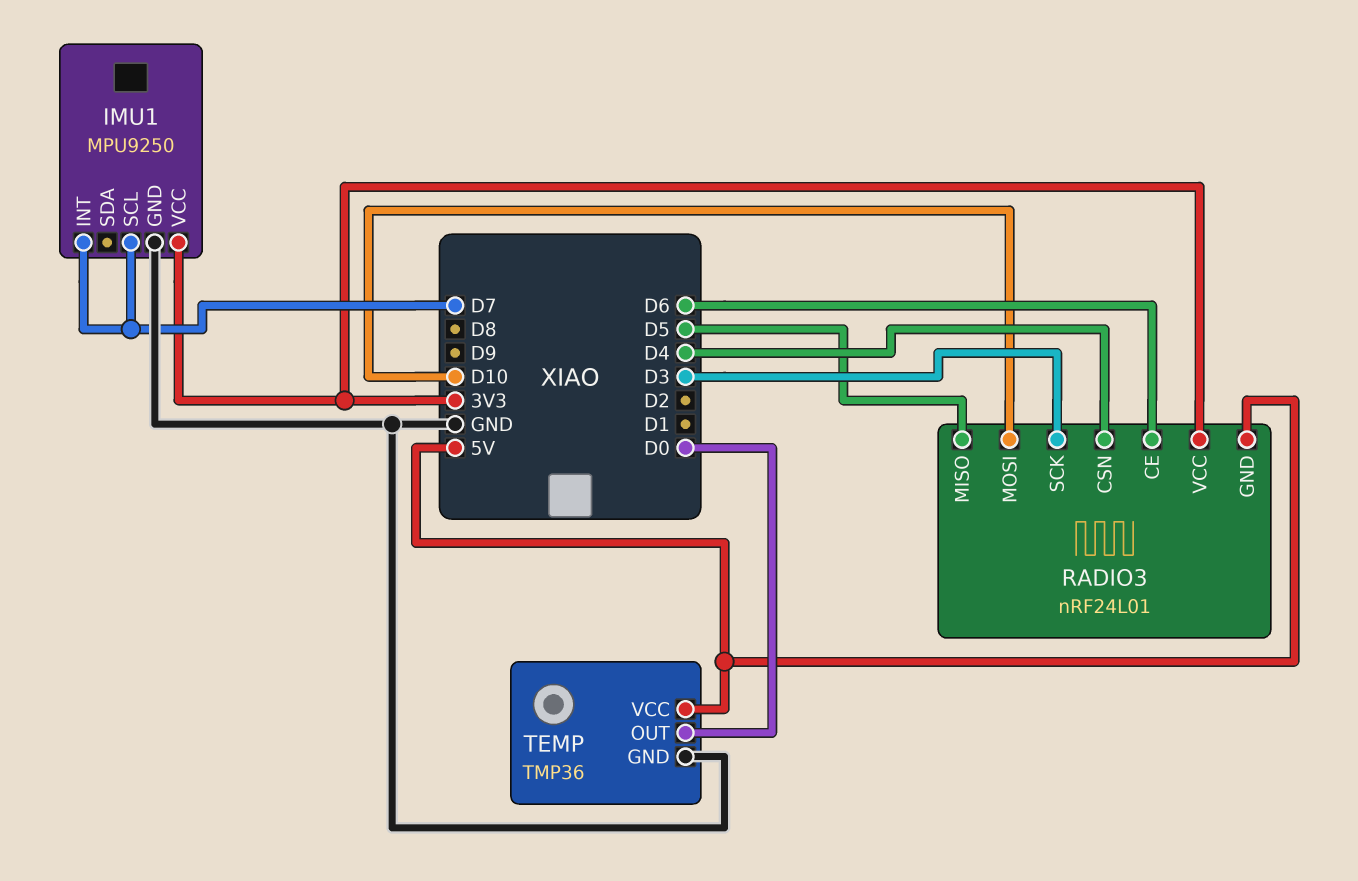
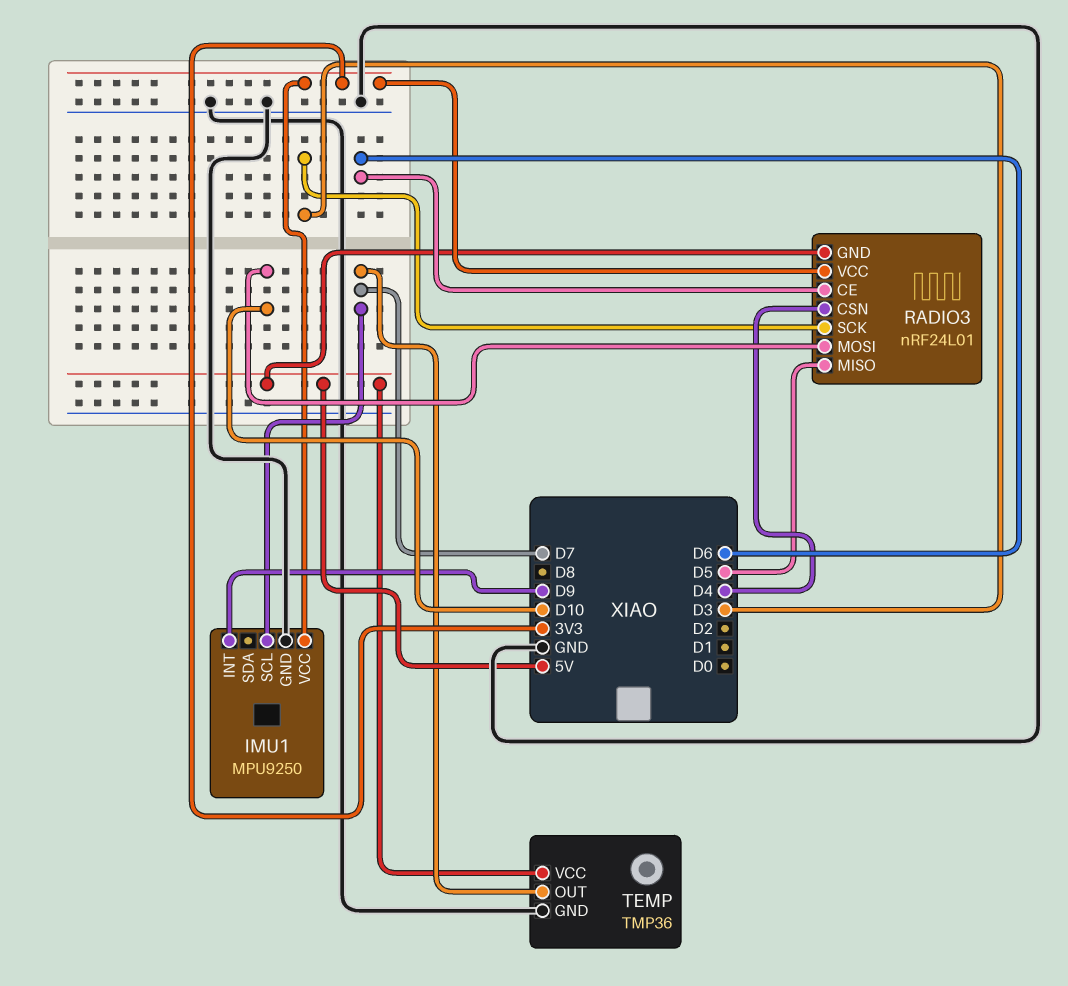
IMU1 pin INT: D7 -> D9
TEMP pin OUT: D0 -> D7

